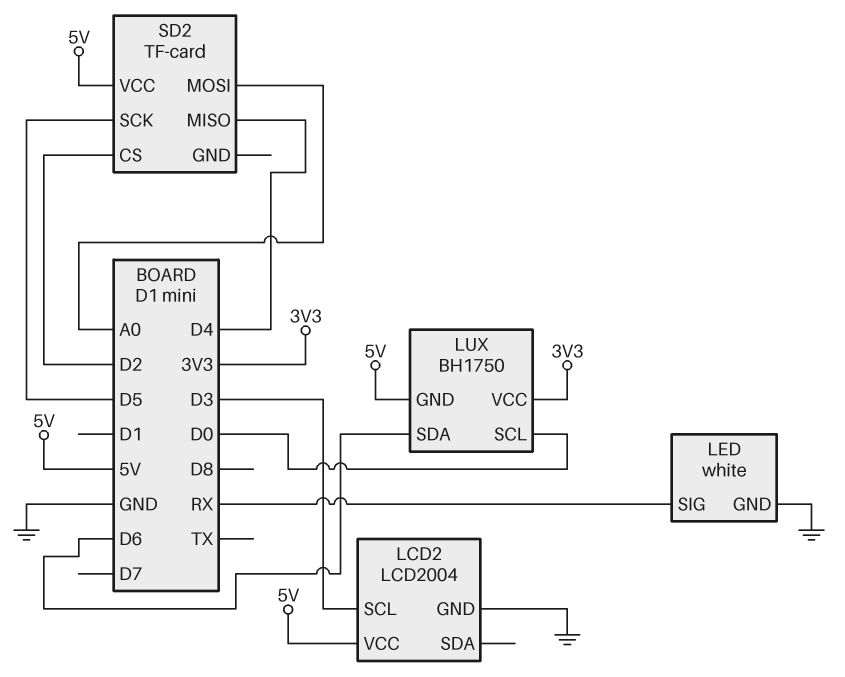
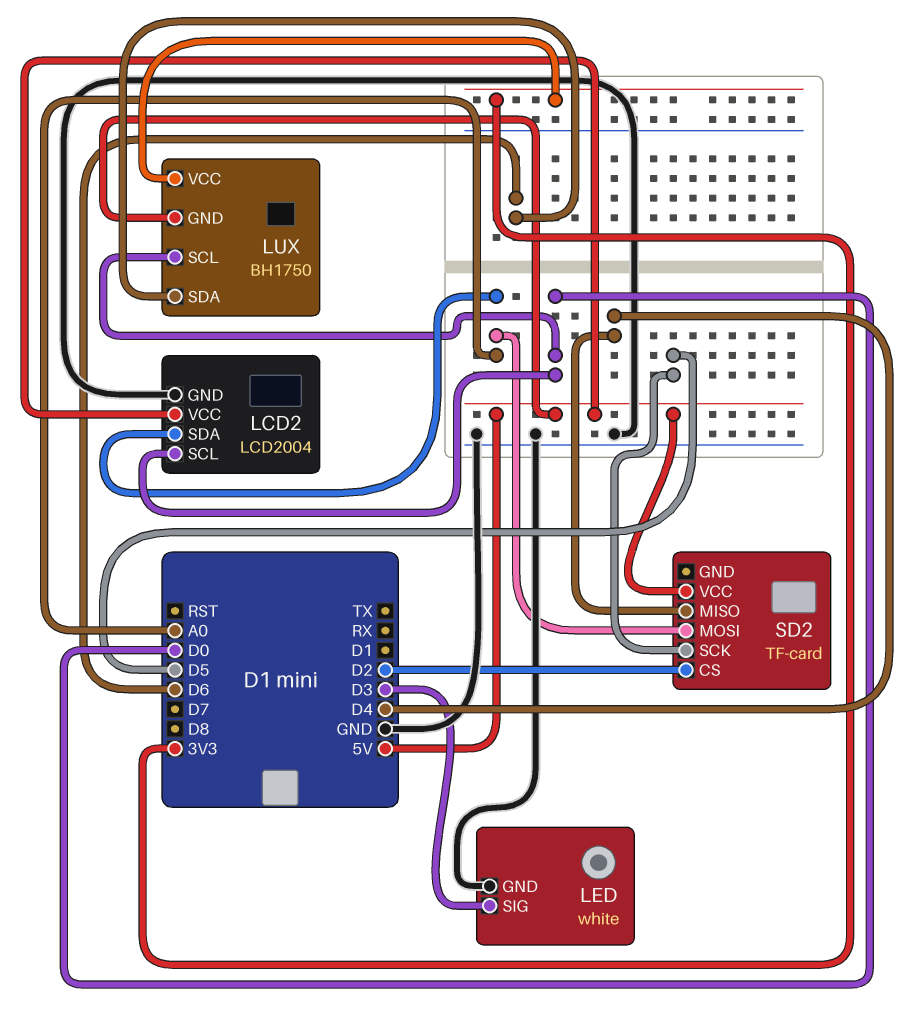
LCD2 pin SCL: D3 -> D0
LCD2 pin SDA: none -> A0
LED pin SIG: RX -> D3

